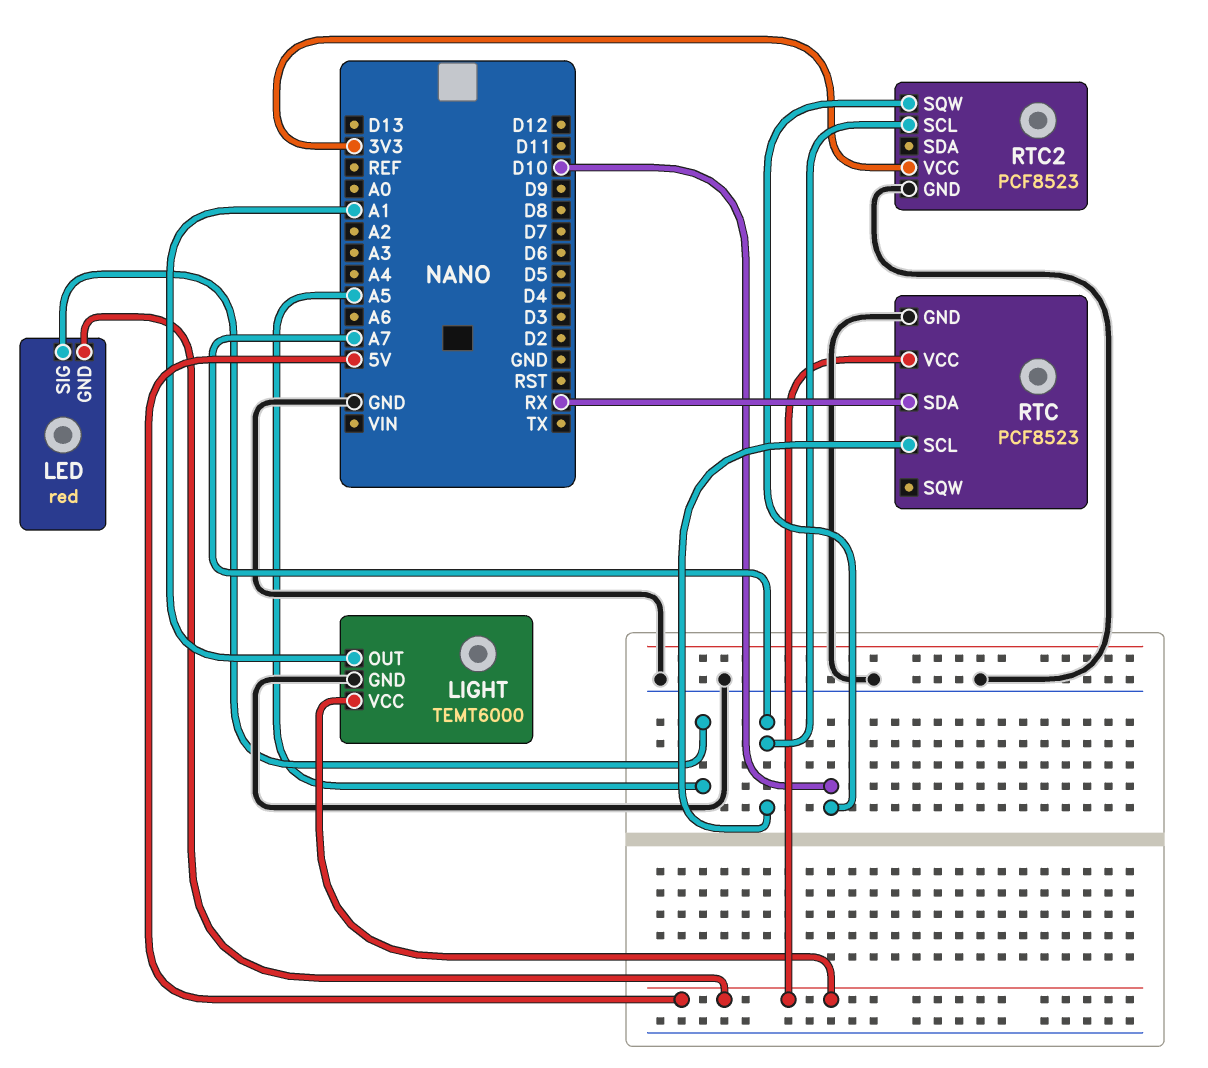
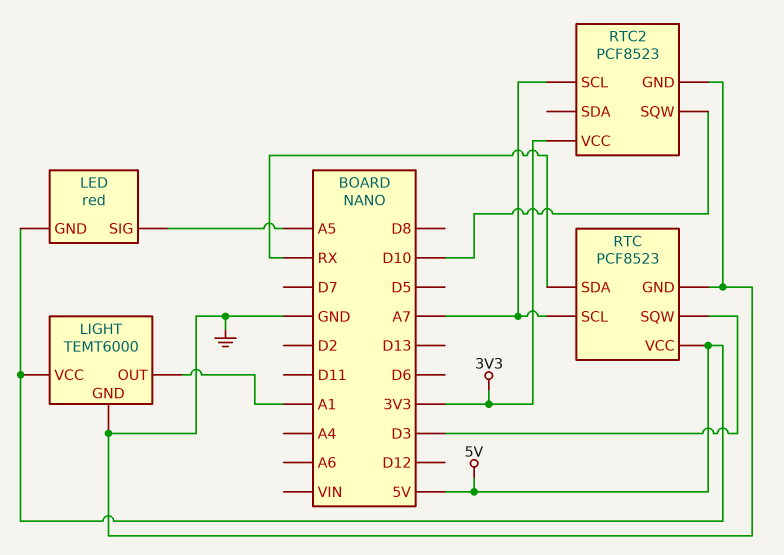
RTC pin SQW: none -> D3

